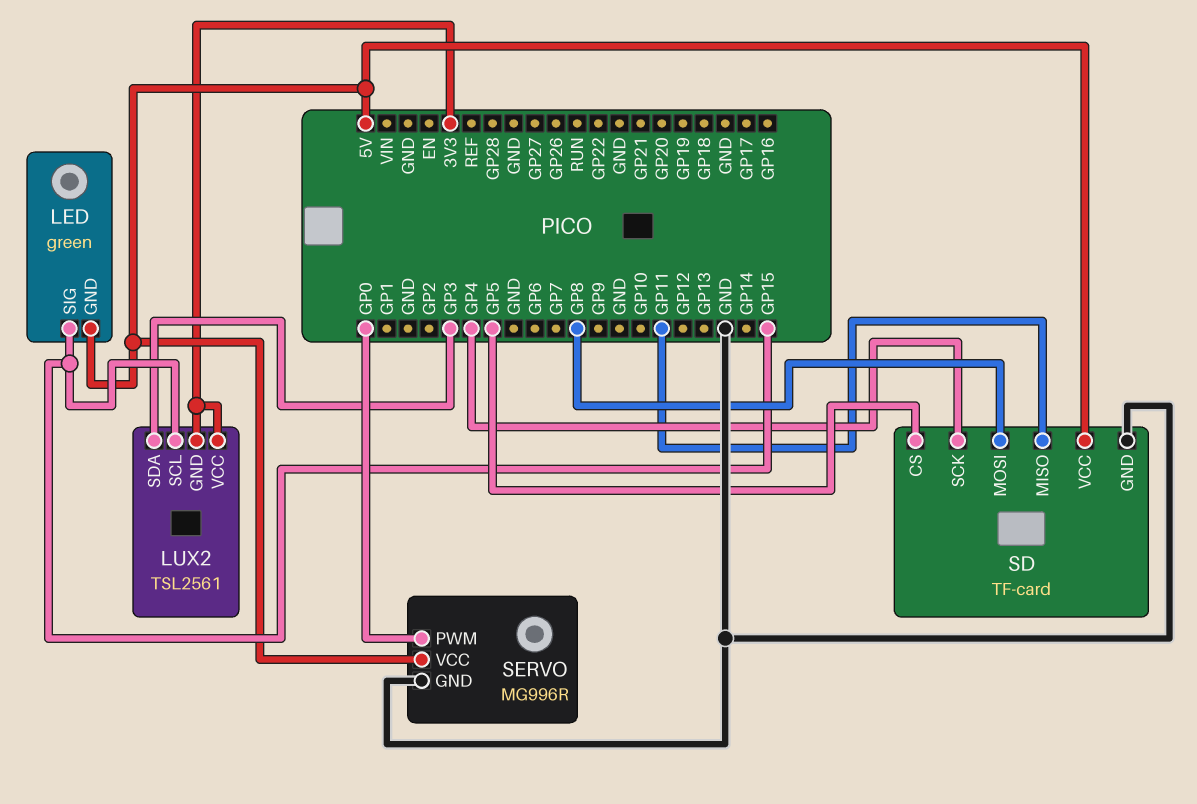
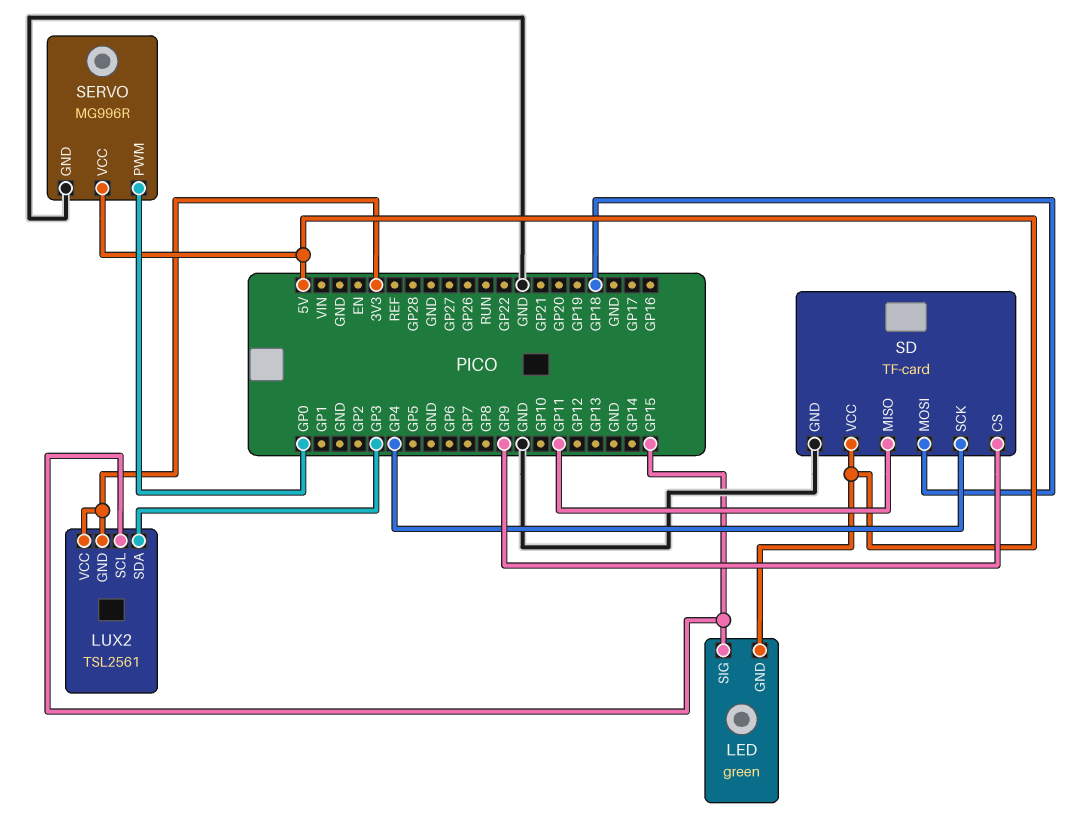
SD pin CS: GP5 -> GP9
SD pin MOSI: GP8 -> GP18

